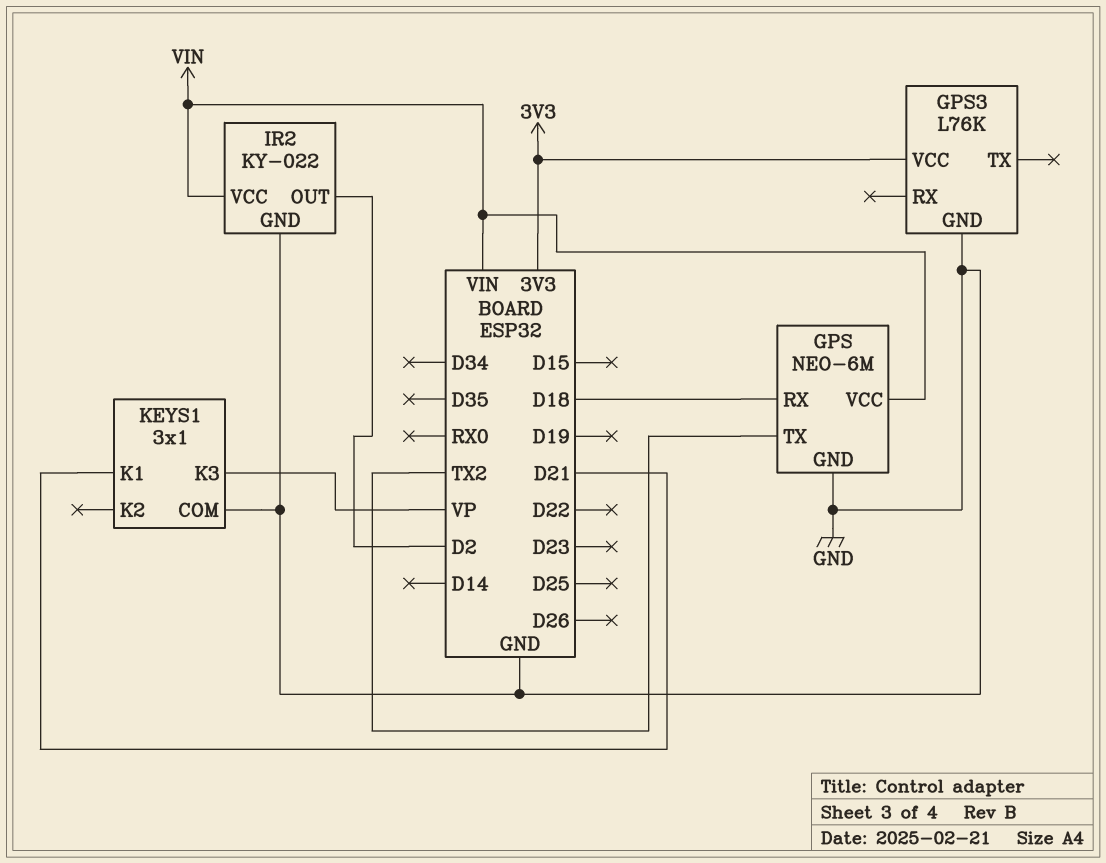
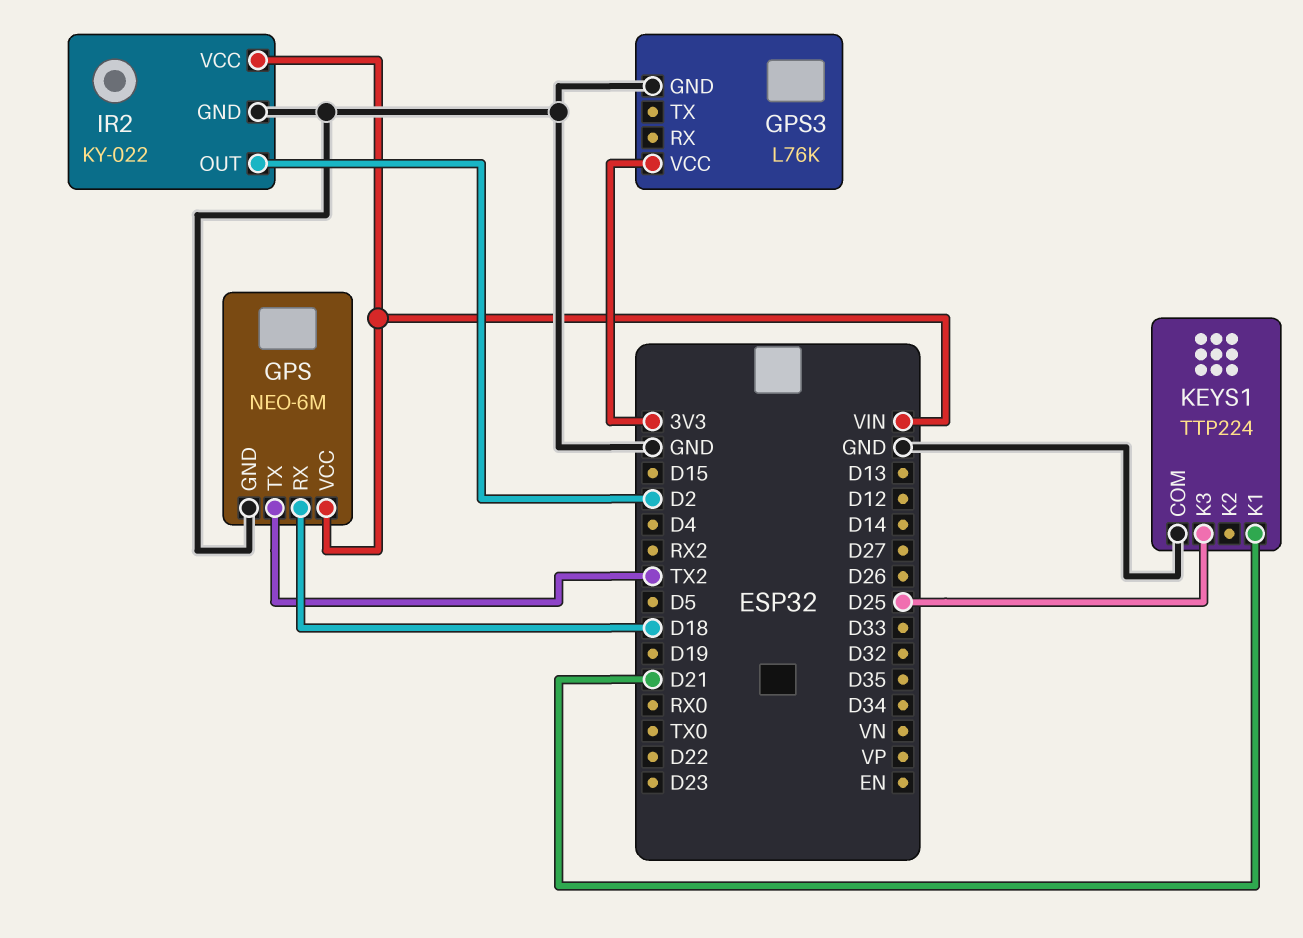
KEYS1: 3x1 -> TTP224
KEYS1 pin K3: VP -> D25

